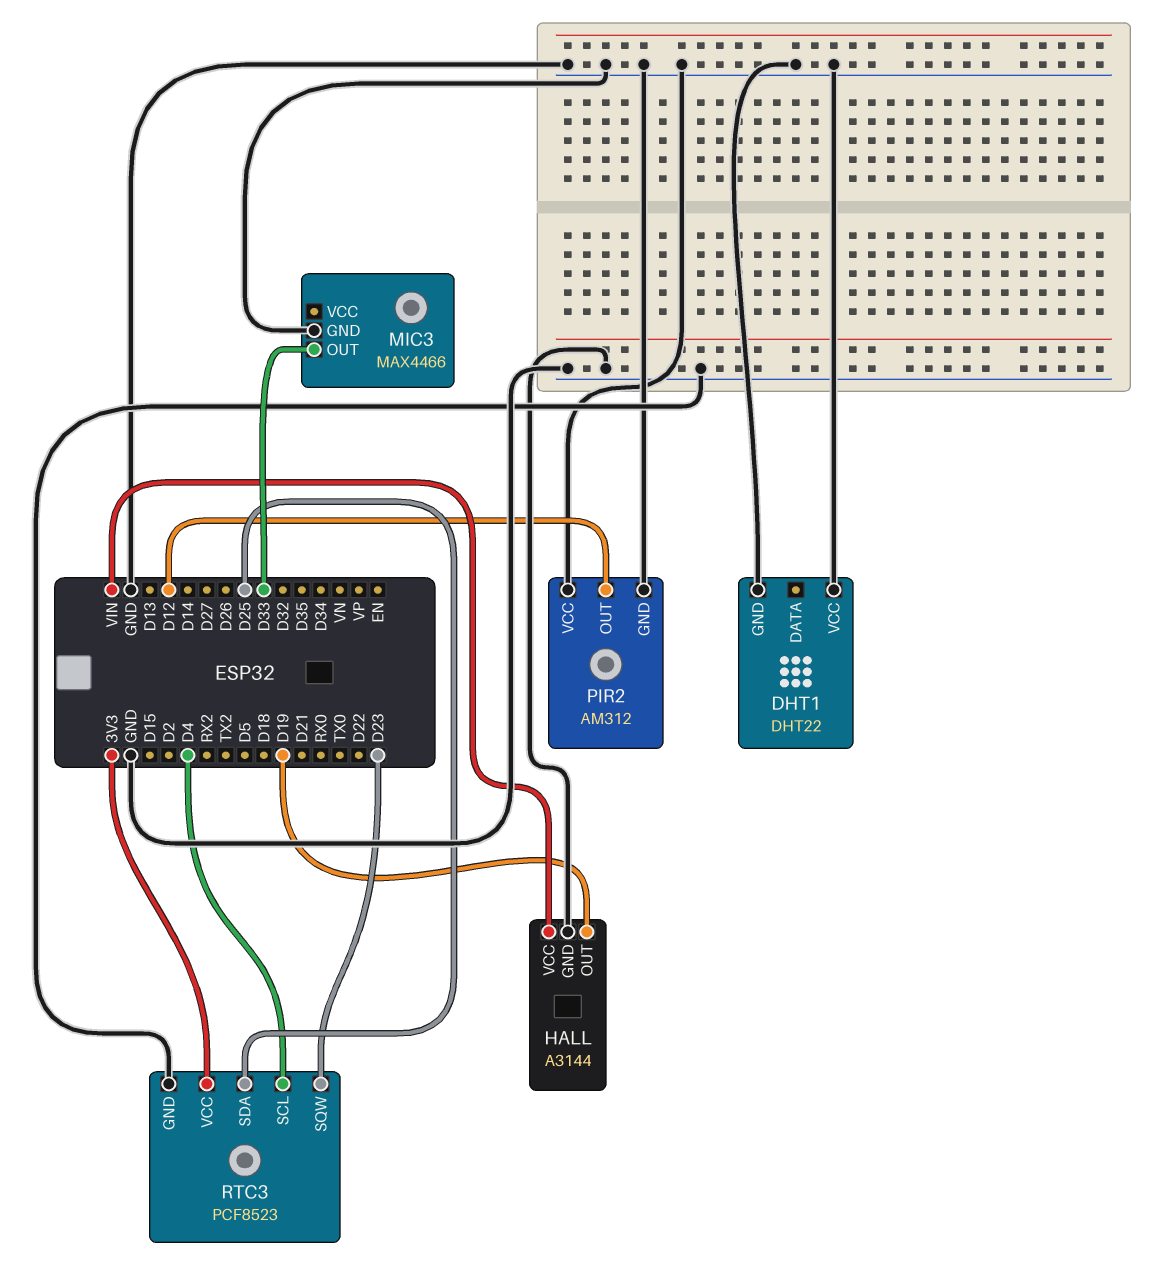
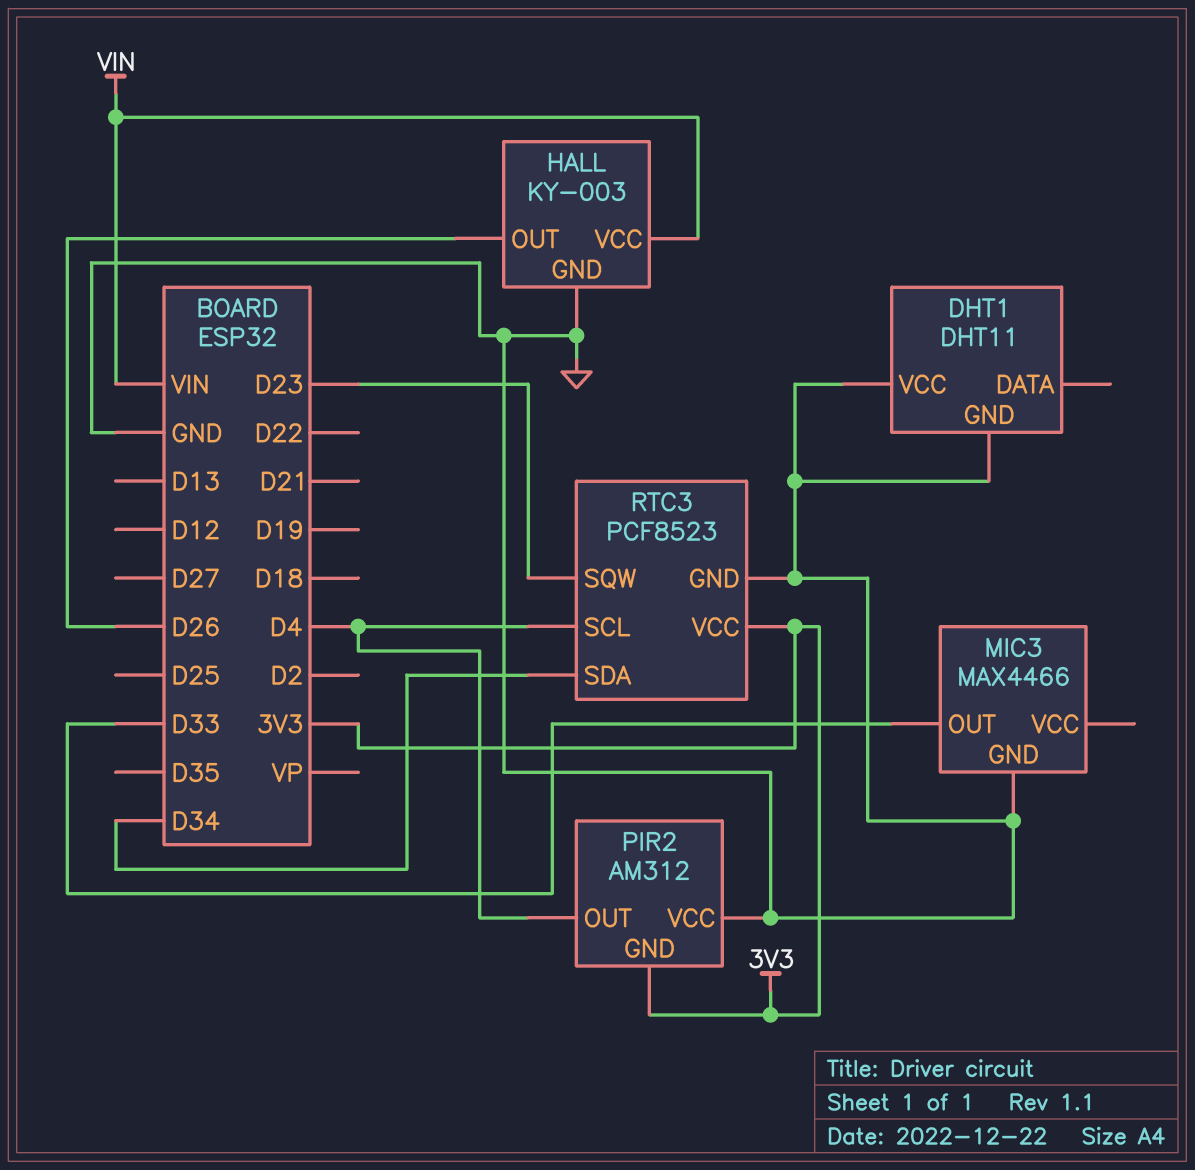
DHT1: DHT22 -> DHT11
HALL: A3144 -> KY-003
HALL pin OUT: D19 -> D26
PIR2 pin GND: GND -> 3V3
PIR2 pin OUT: D12 -> D4
RTC3 pin SDA: D25 -> D34

